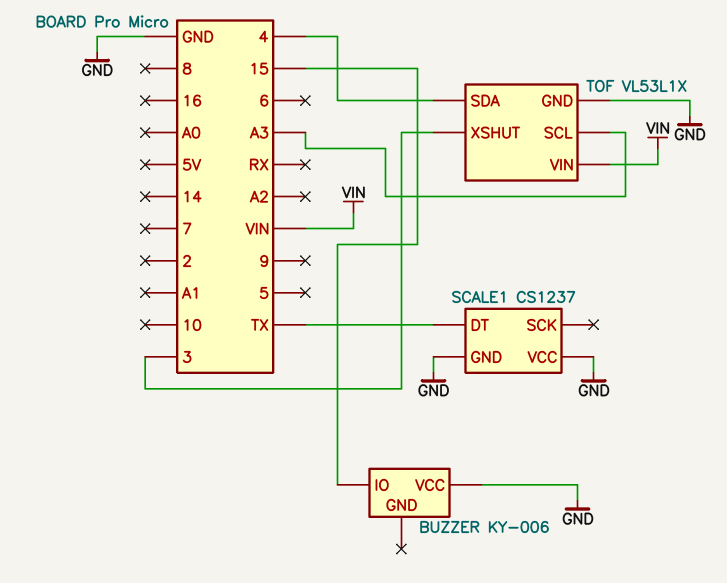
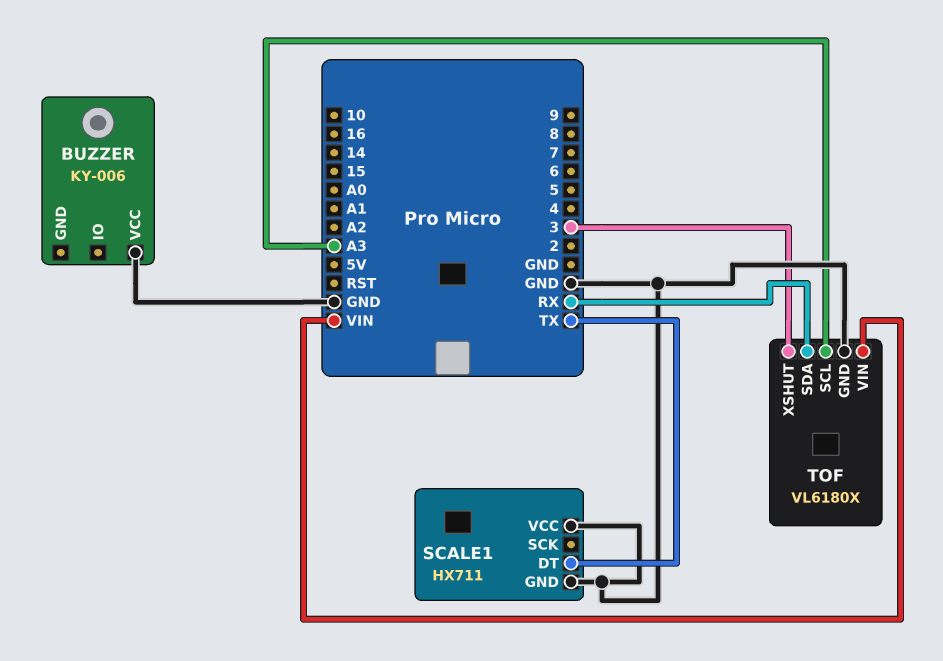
BUZZER pin IO: 15 -> none
SCALE1: CS1237 -> HX711
TOF: VL53L1X -> VL6180X
TOF pin SDA: 4 -> RX

